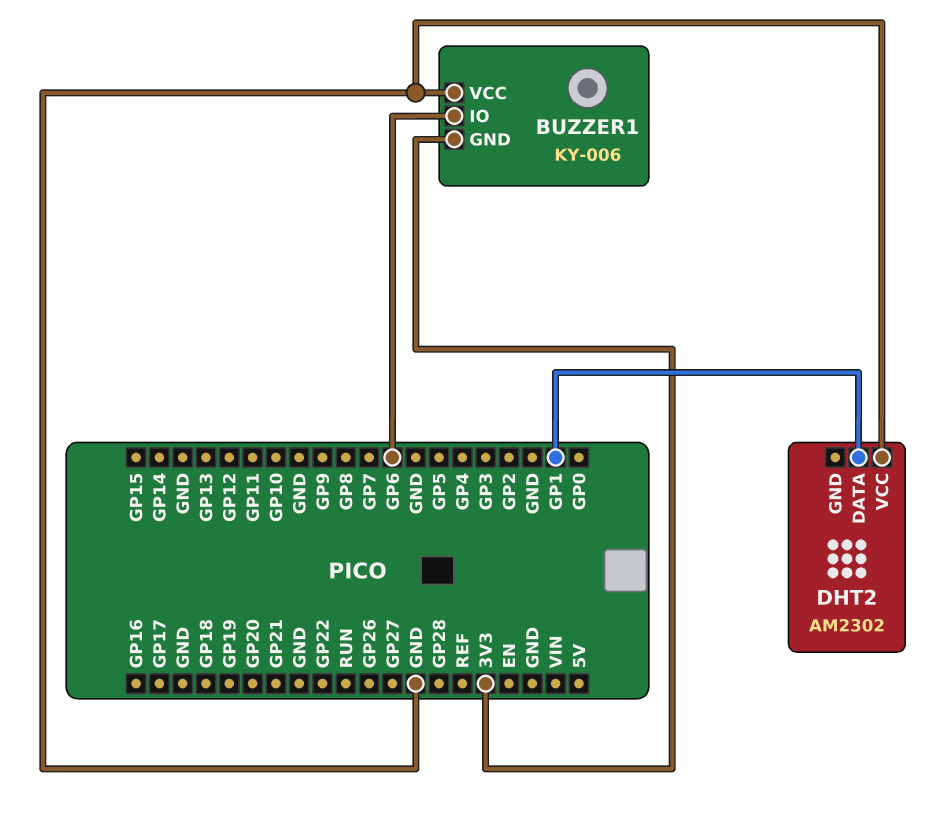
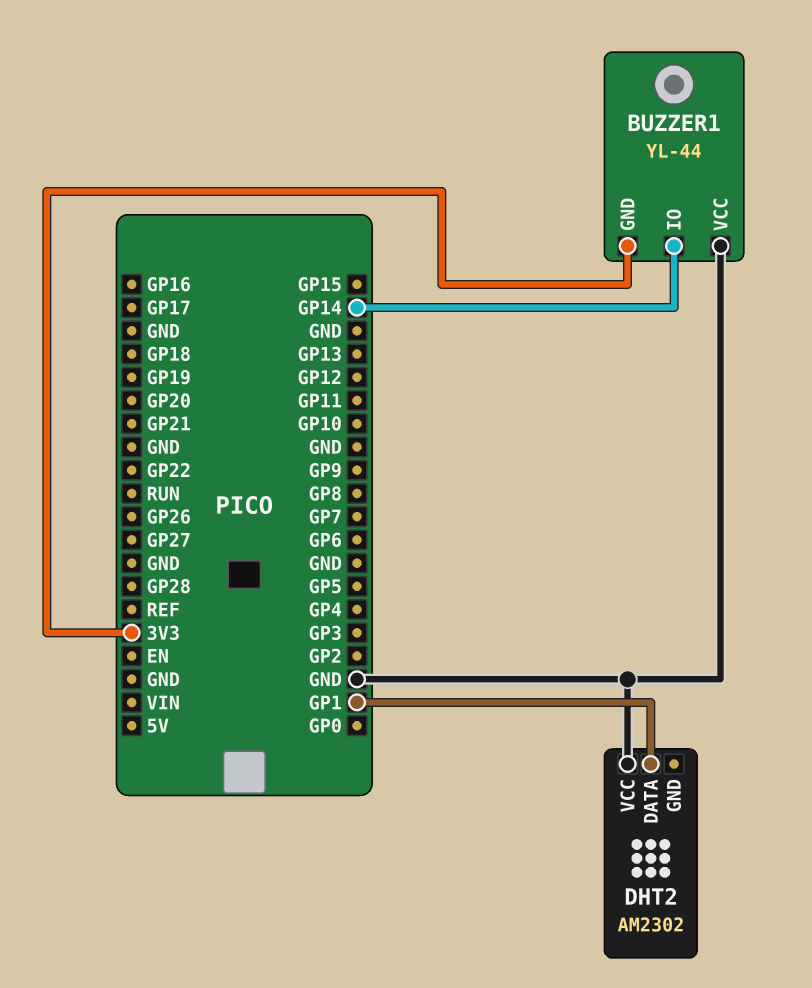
BUZZER1: KY-006 -> YL-44
BUZZER1 pin IO: GP6 -> GP14

